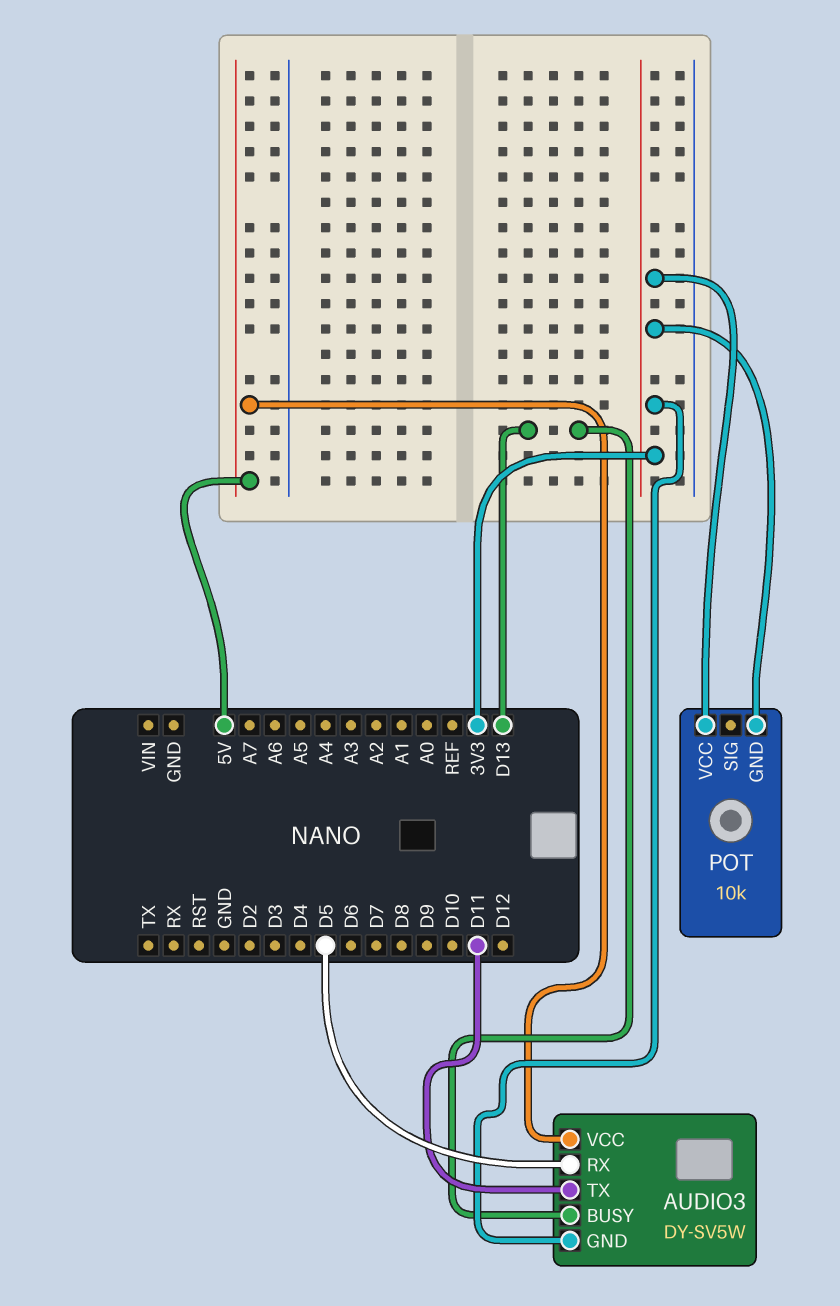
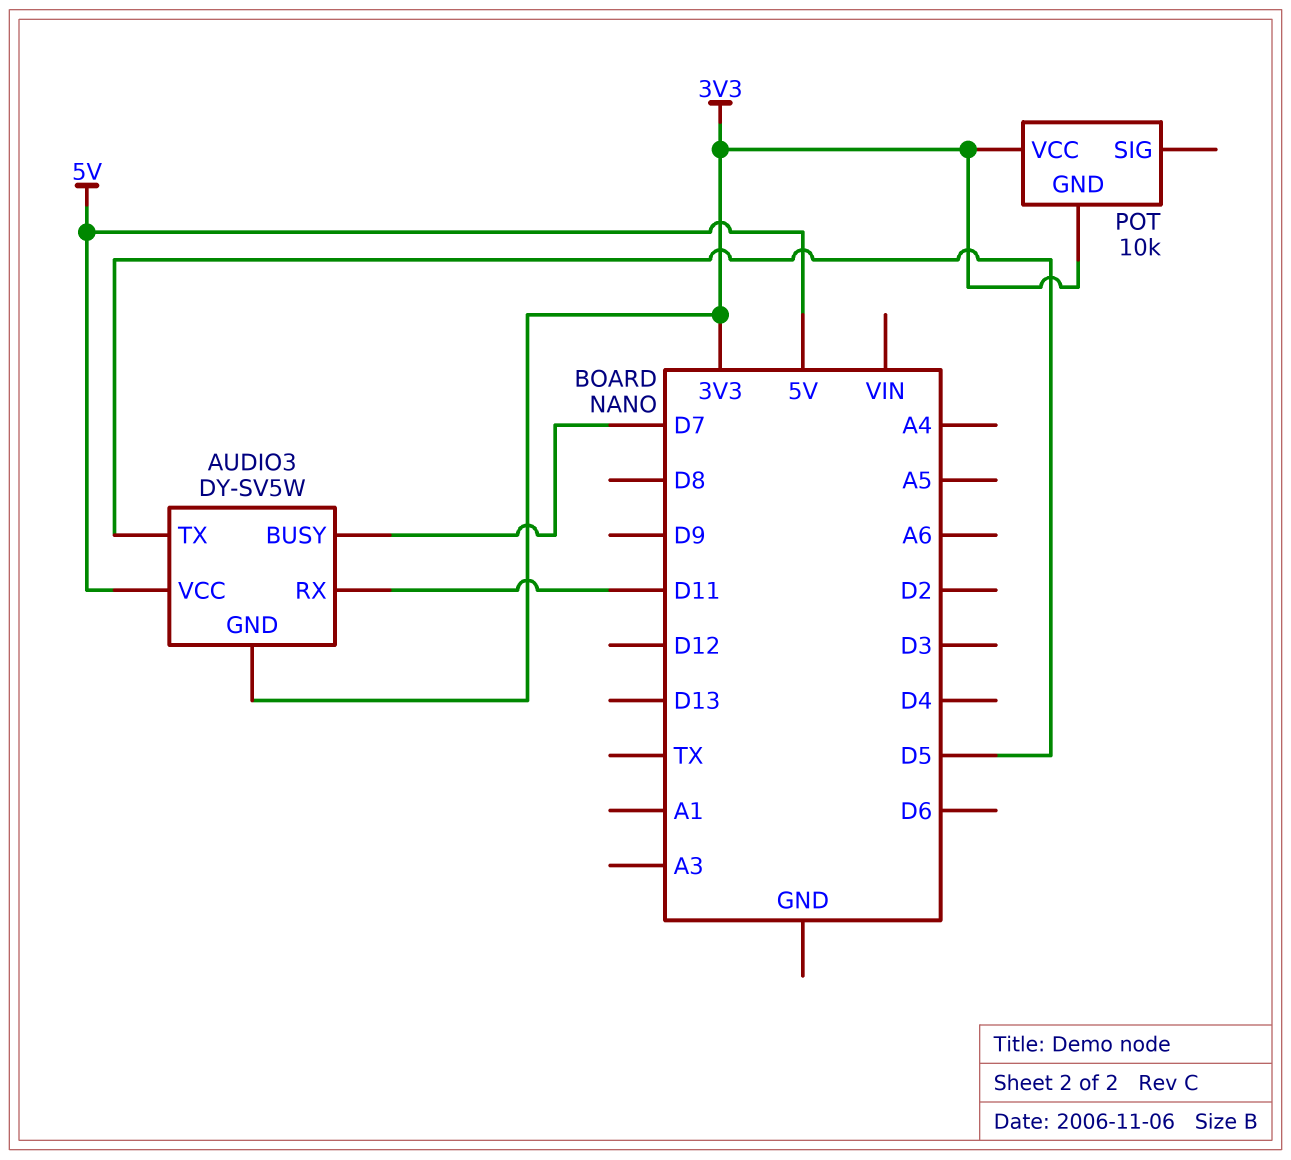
AUDIO3 pin BUSY: D13 -> D7
AUDIO3 pin RX: D5 -> D11
AUDIO3 pin TX: D11 -> D5

